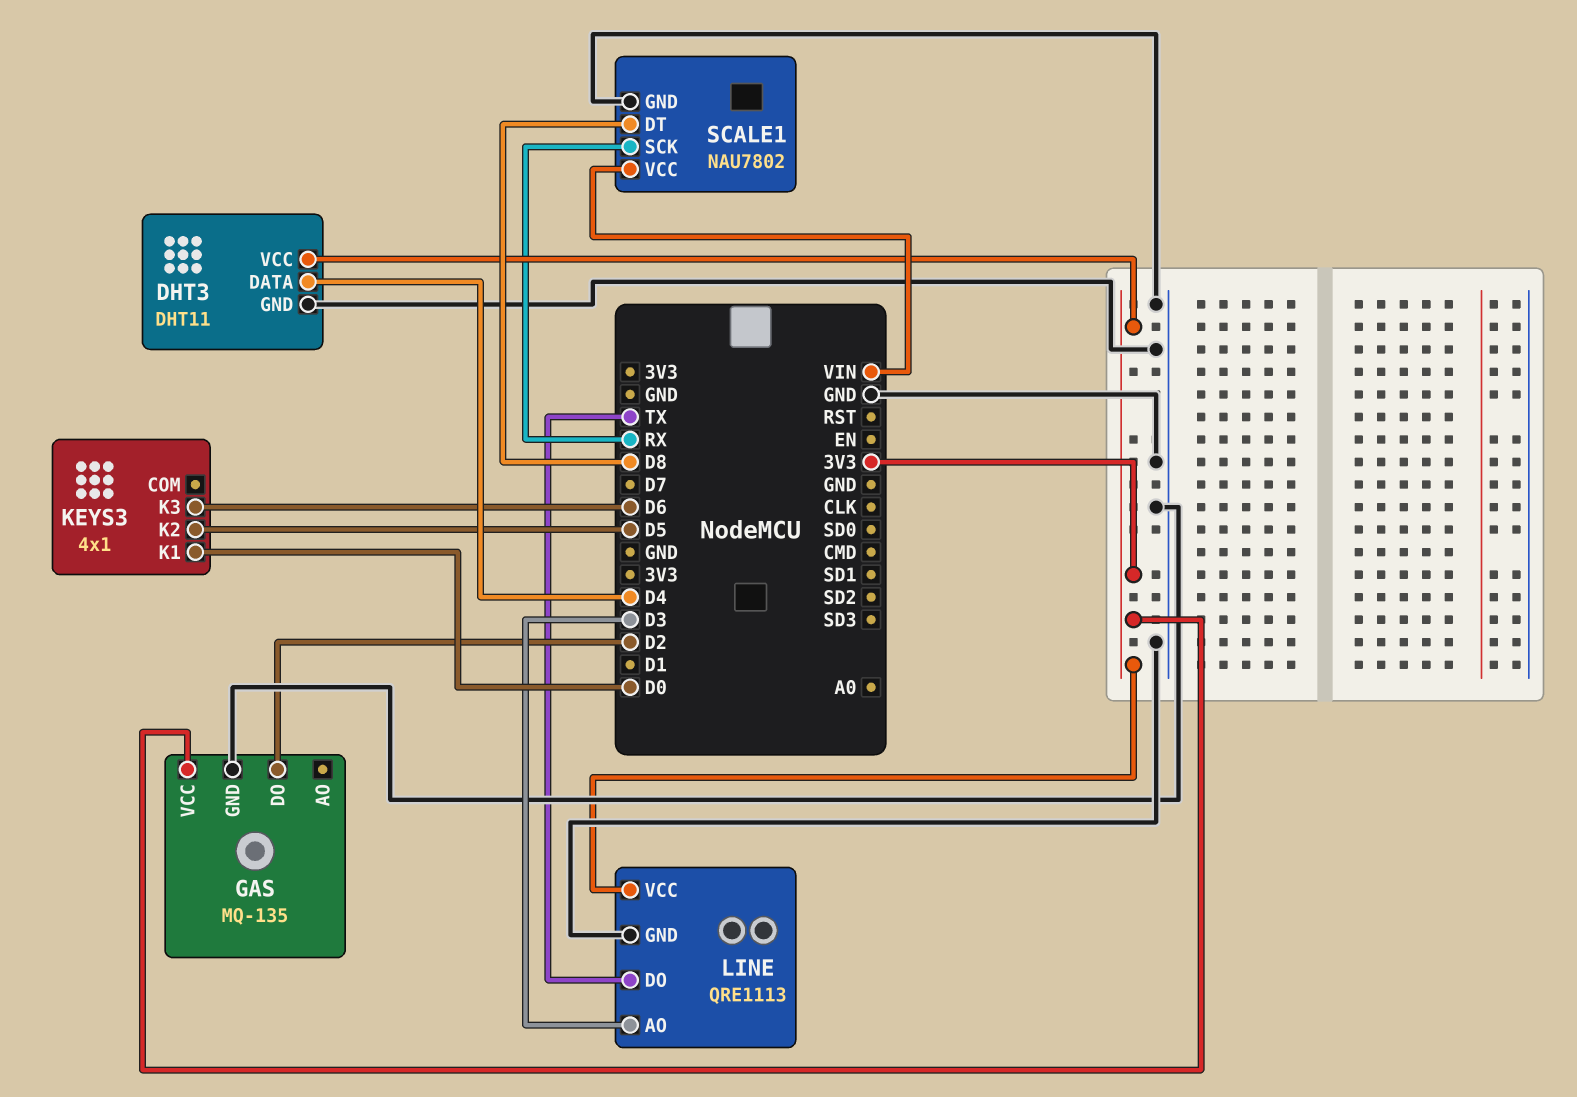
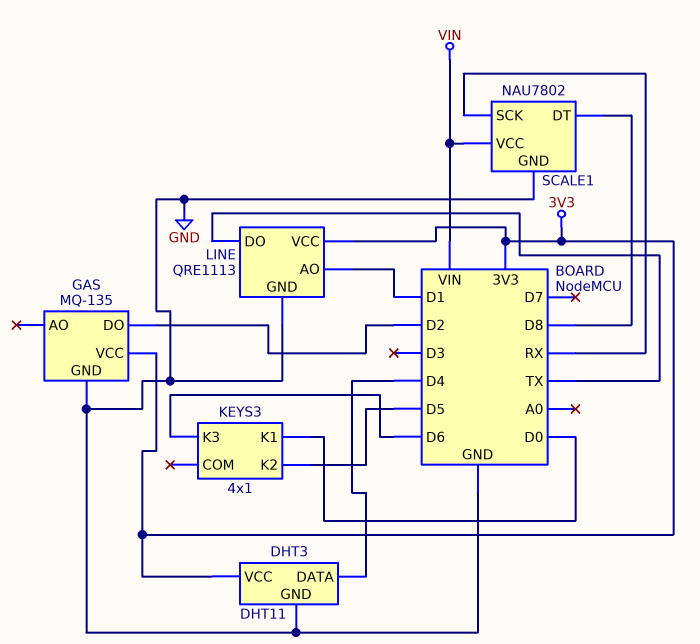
LINE pin AO: D3 -> D1

